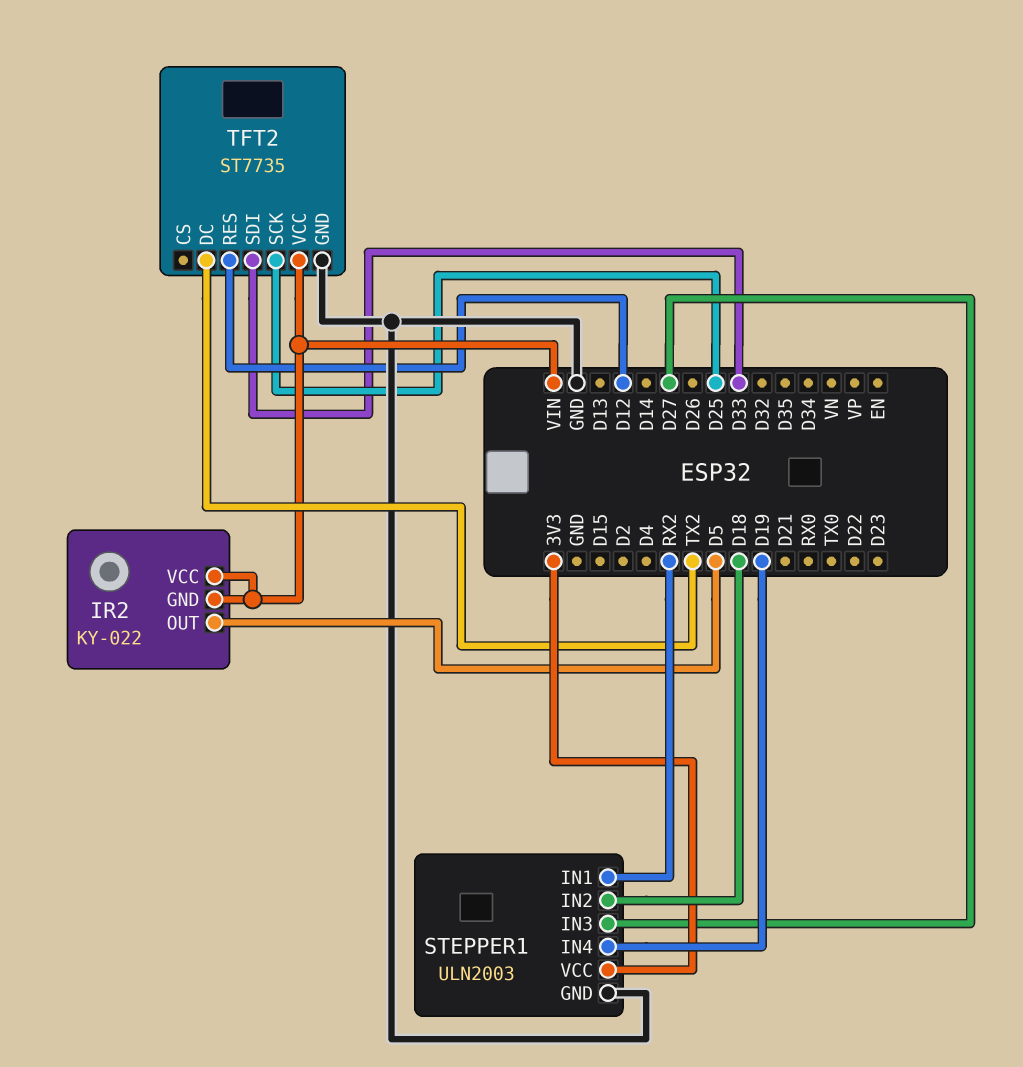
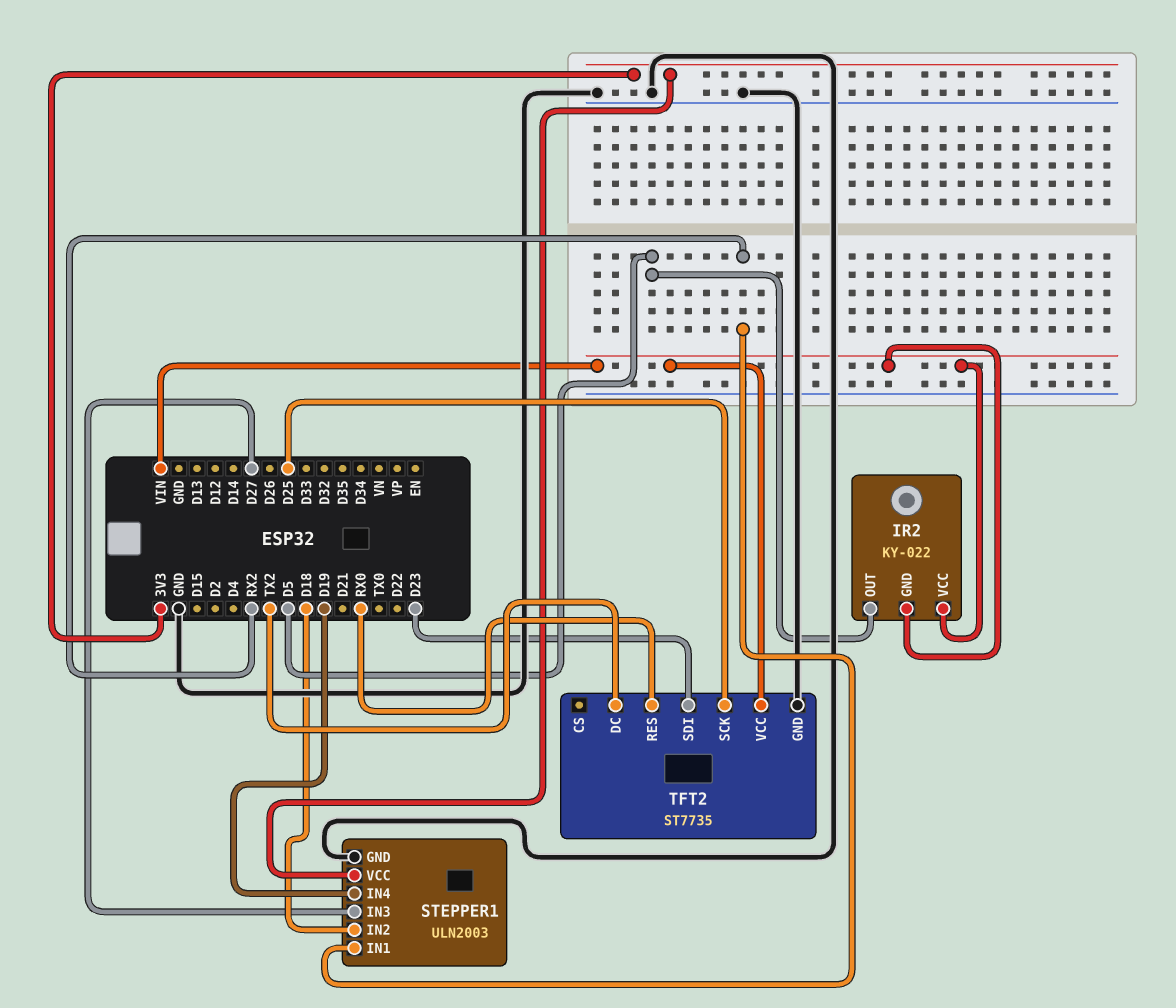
TFT2 pin RES: D12 -> RX0
TFT2 pin SDI: D33 -> D23

